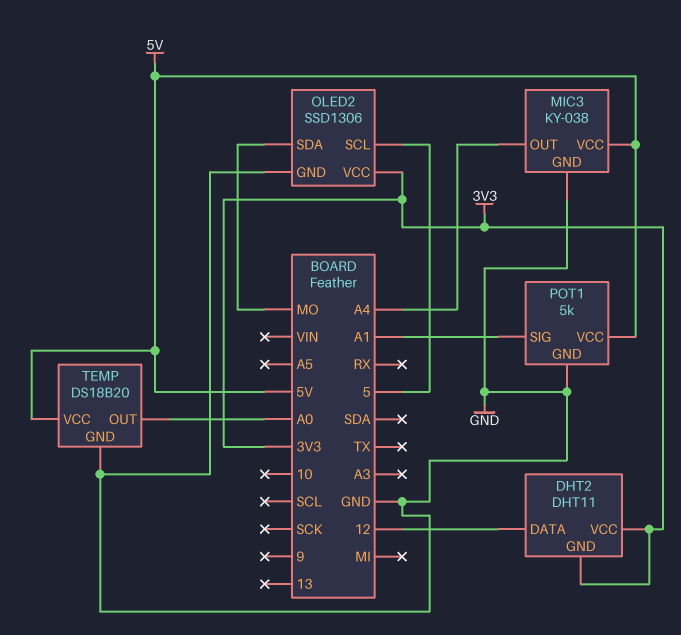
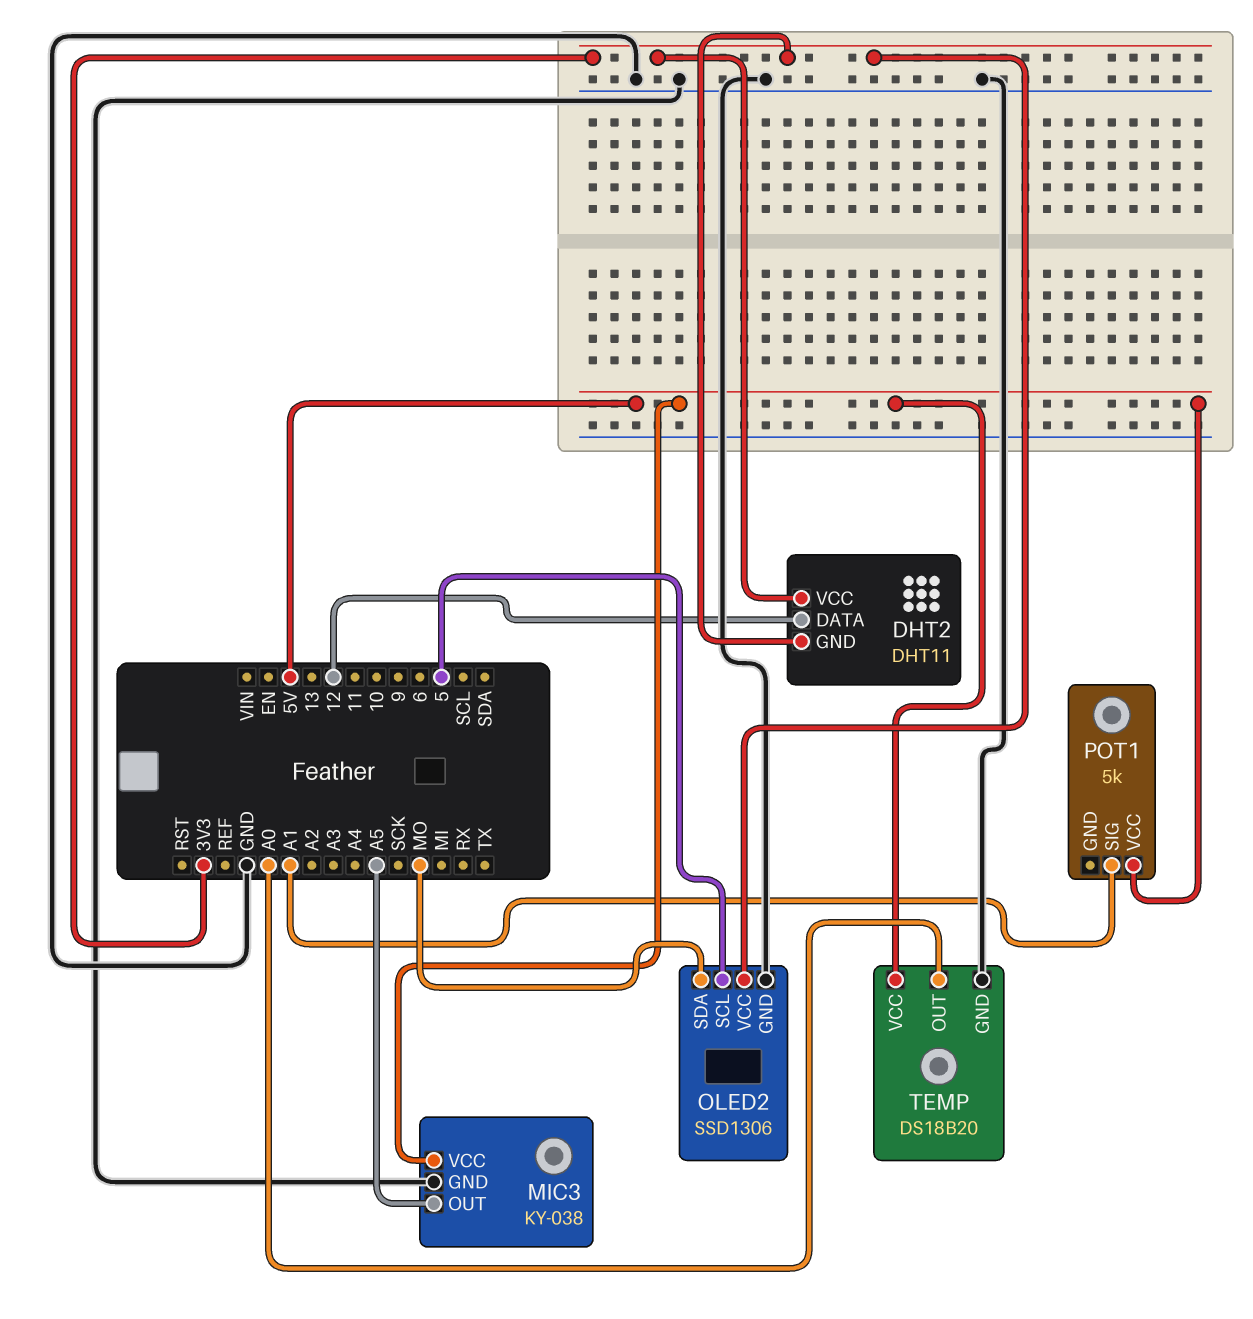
MIC3 pin OUT: A4 -> A5
POT1 pin GND: GND -> none

